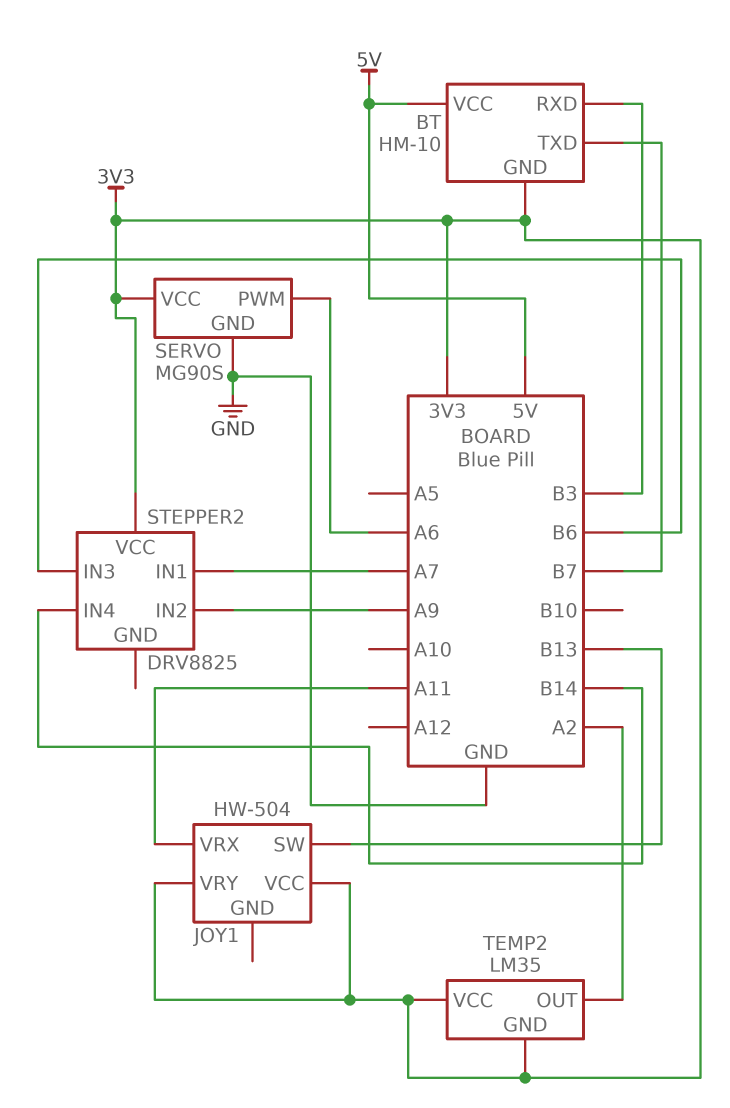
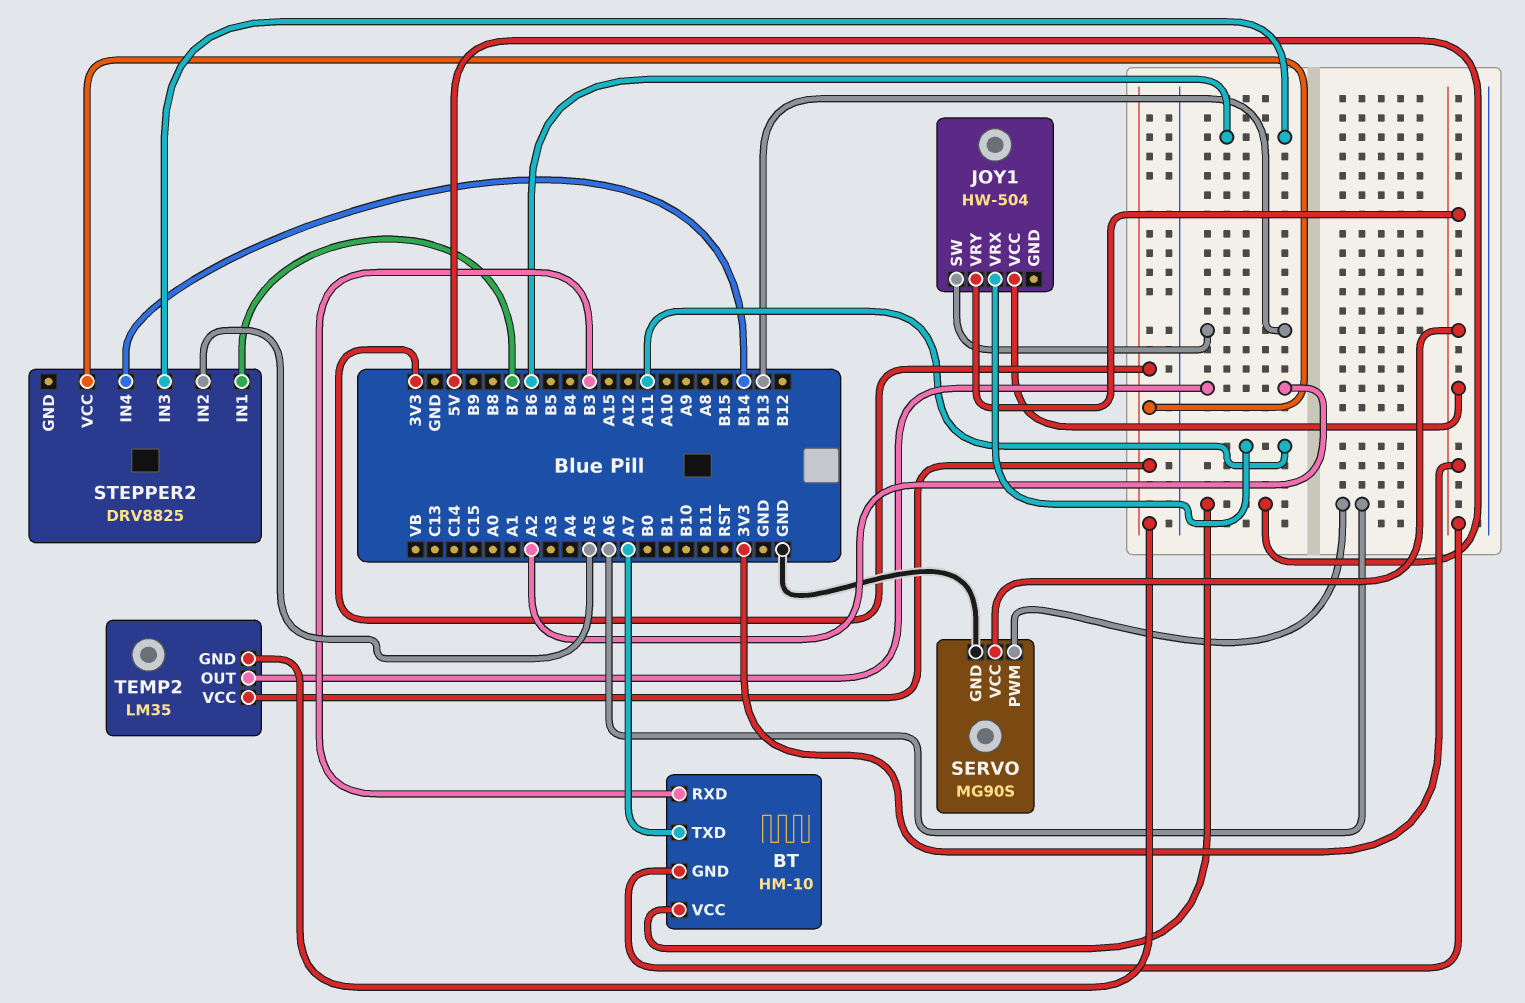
BT pin TXD: B7 -> A7
STEPPER2 pin IN1: A7 -> B7
STEPPER2 pin IN2: A9 -> A5

